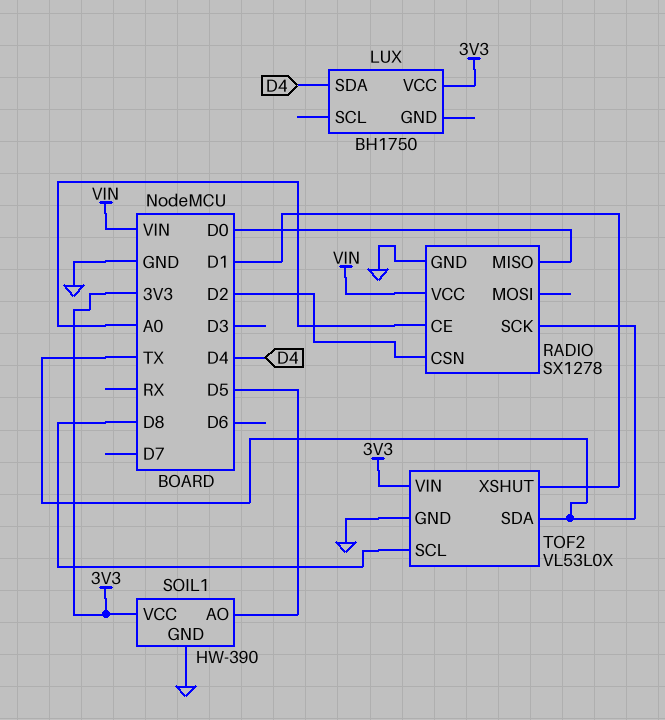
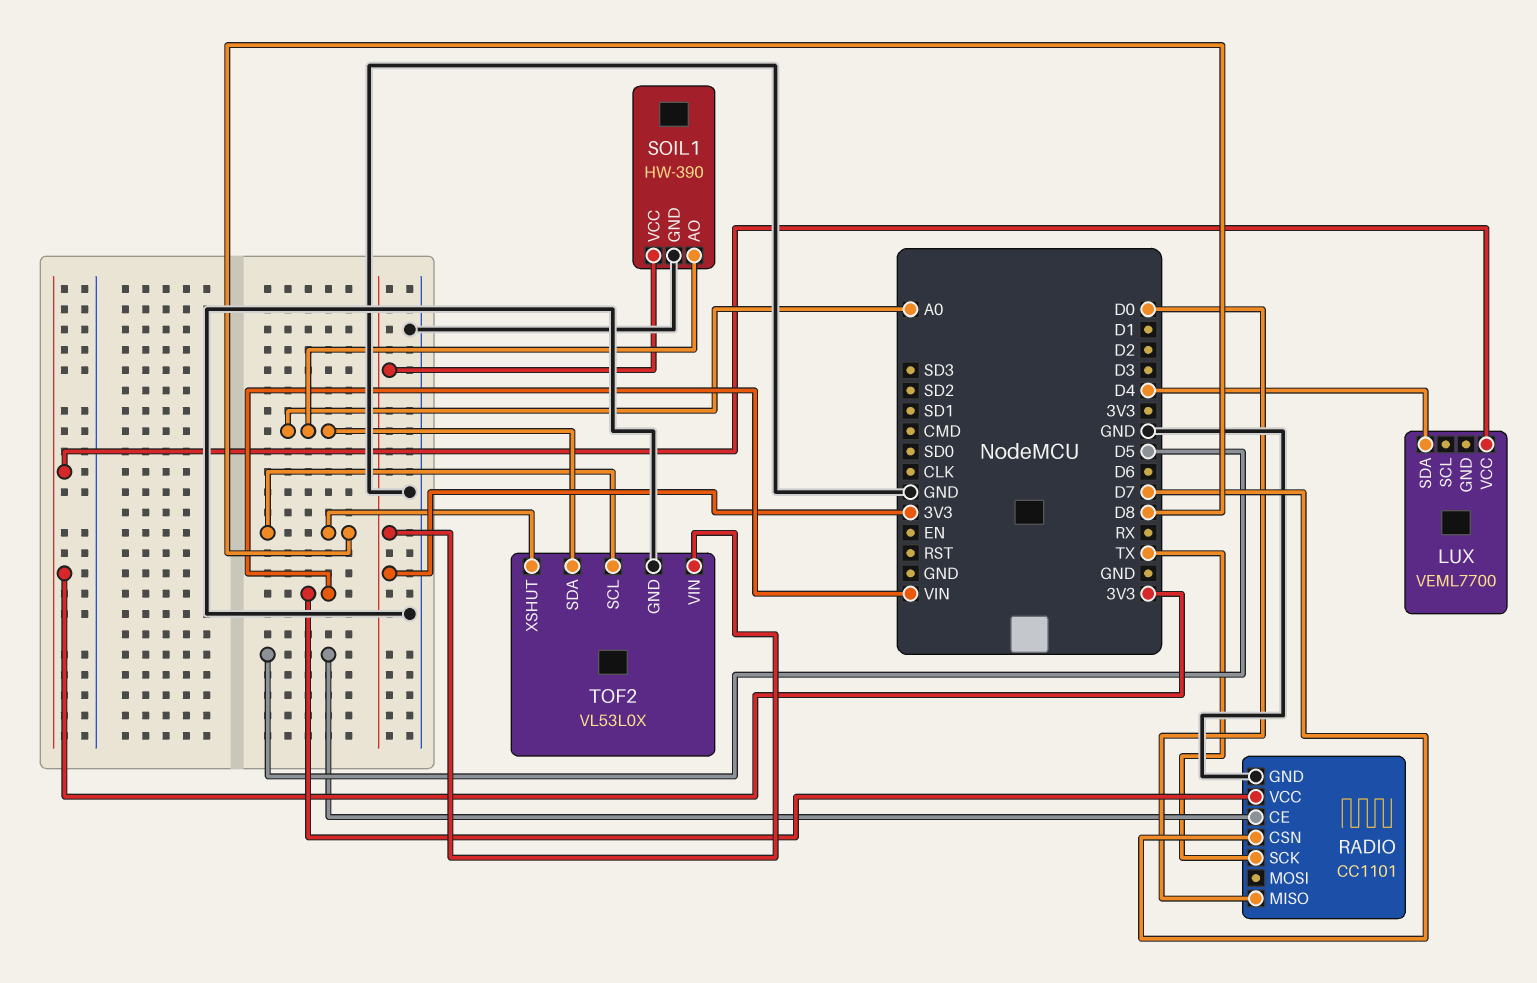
LUX: BH1750 -> VEML7700
RADIO: SX1278 -> CC1101
RADIO pin CE: A0 -> D5
RADIO pin CSN: D2 -> D7
SOIL1 pin AO: D5 -> A0
TOF2 pin SDA: TX -> A0
TOF2 pin XSHUT: D1 -> D8

